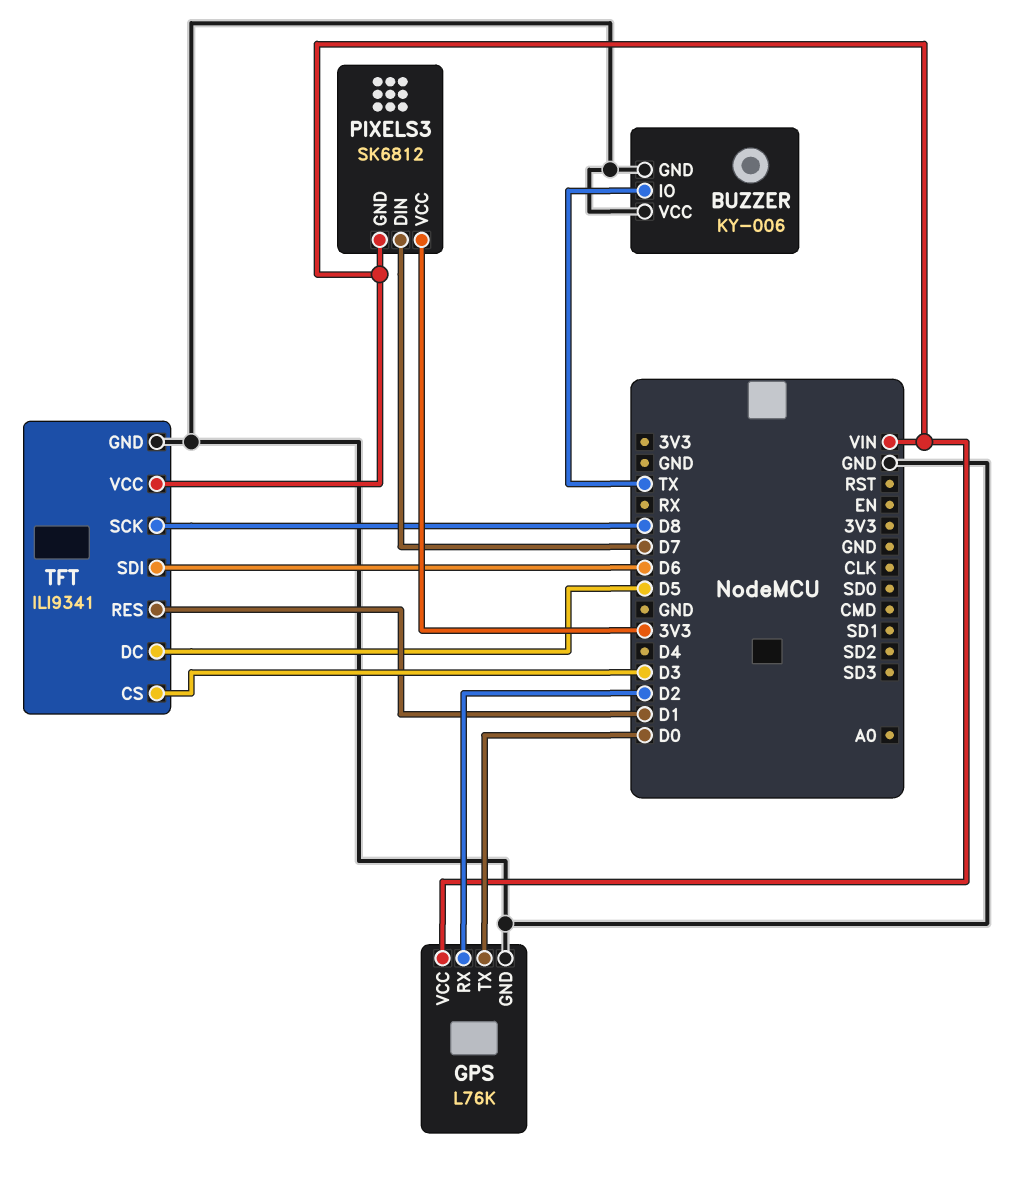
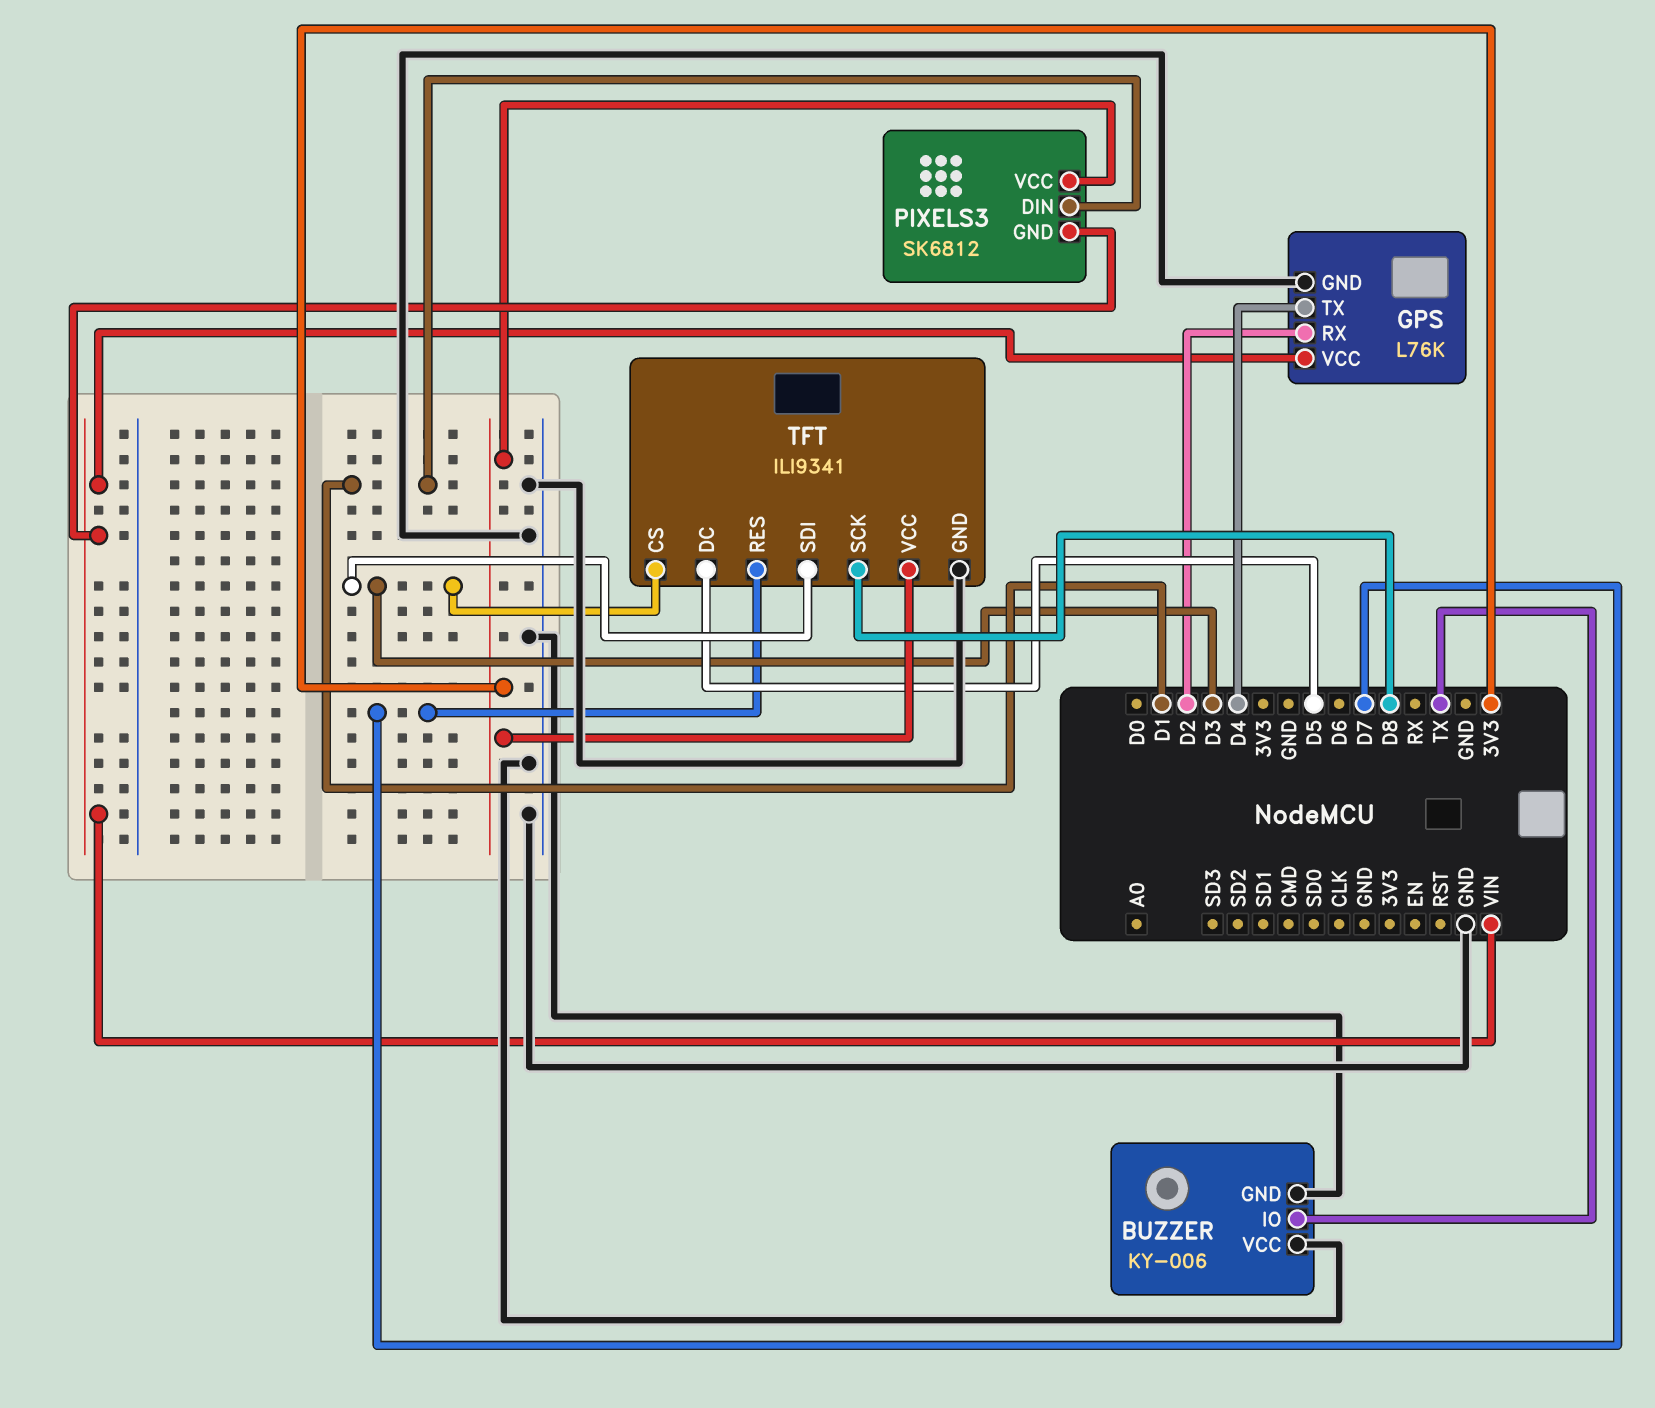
GPS pin TX: D0 -> D4
PIXELS3 pin DIN: D7 -> D1
TFT pin RES: D1 -> D7
TFT pin SDI: D6 -> D3
TFT pin VCC: VIN -> 3V3

